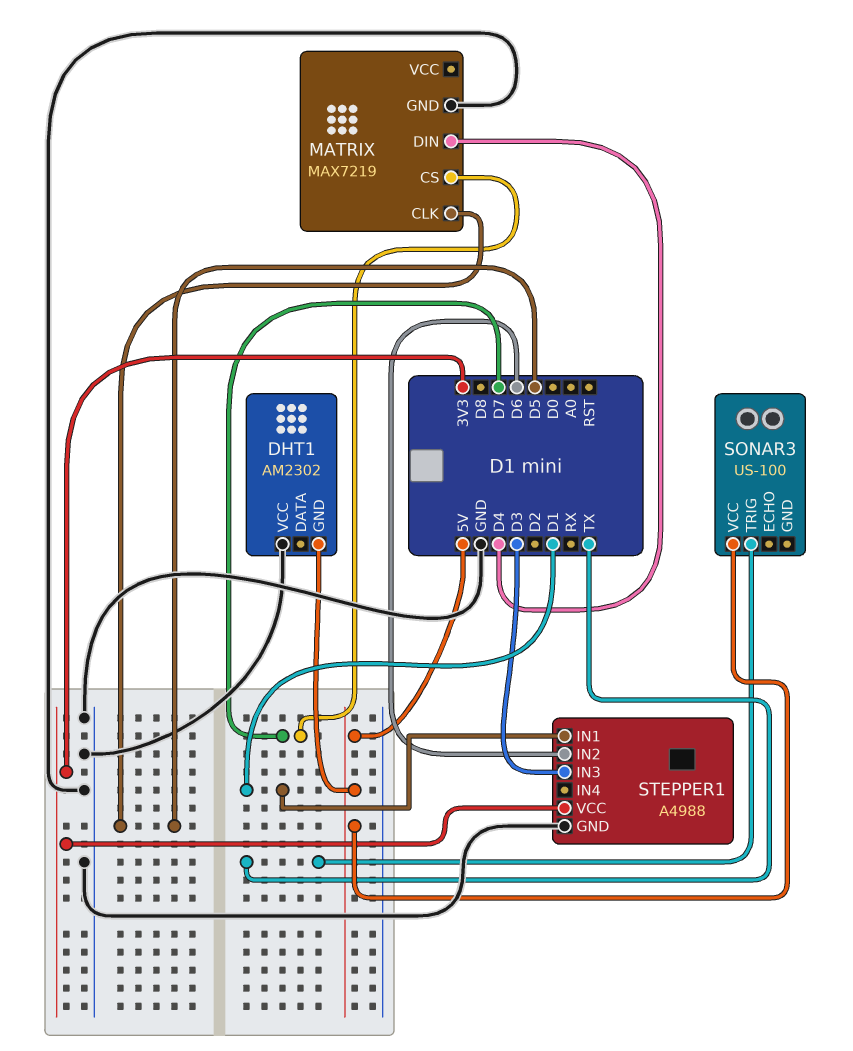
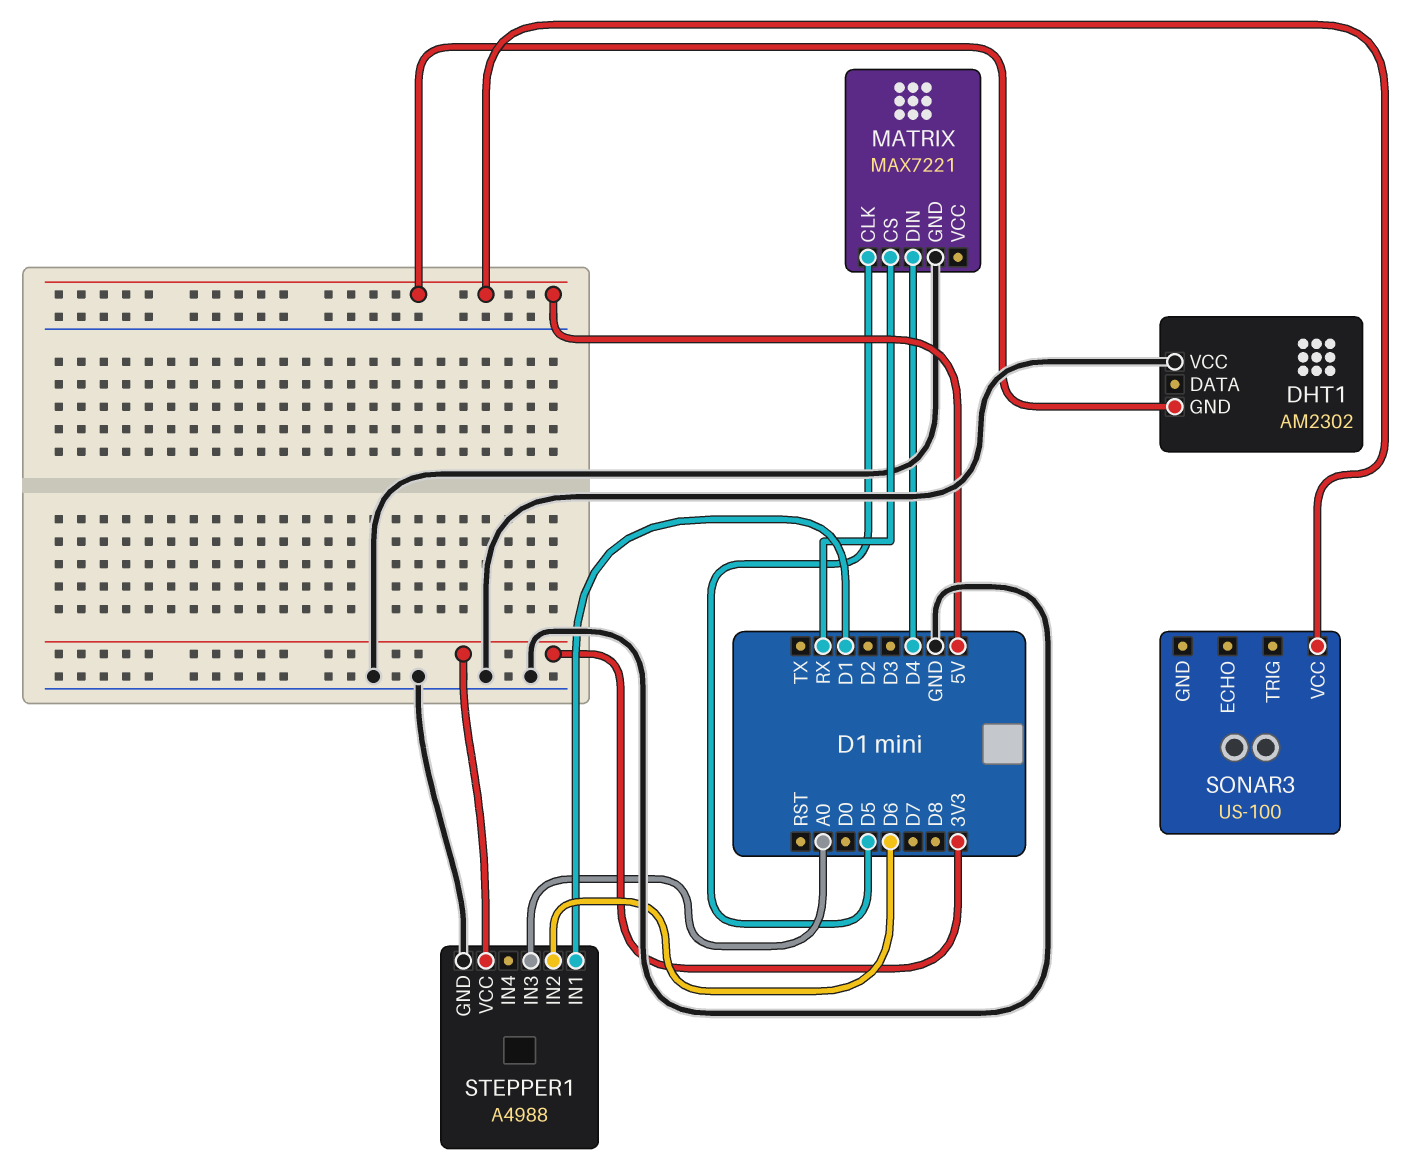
MATRIX: MAX7219 -> MAX7221
MATRIX pin CS: D7 -> RX
SONAR3 pin TRIG: TX -> none
STEPPER1 pin IN3: D3 -> A0

